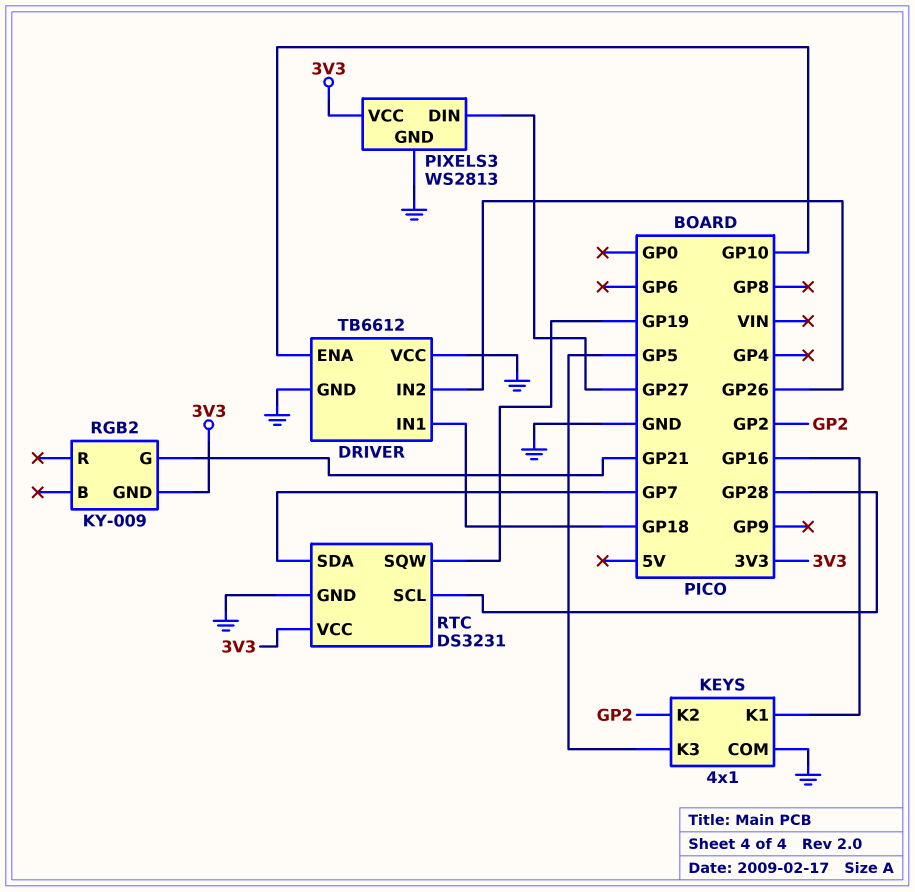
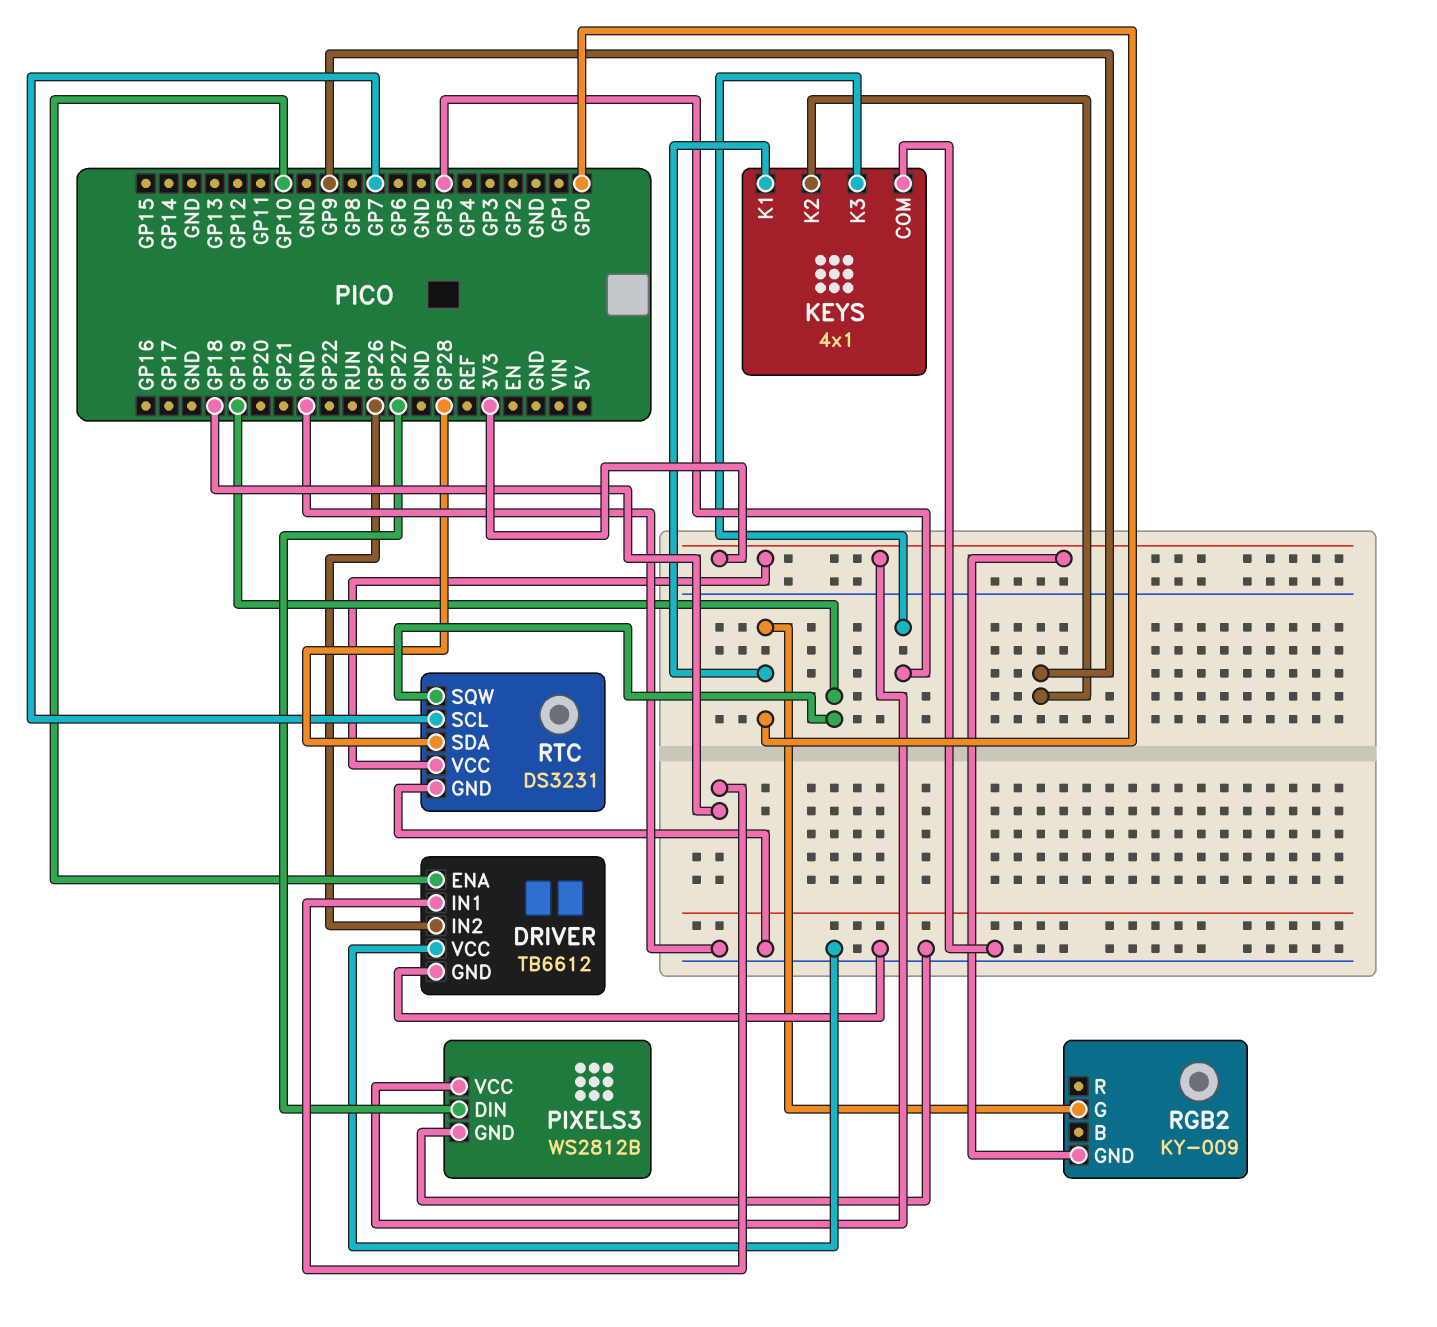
KEYS pin K1: GP16 -> GP0
KEYS pin K2: GP2 -> GP9
PIXELS3: WS2813 -> WS2812B
RGB2 pin G: GP21 -> GP0
RTC pin SCL: GP28 -> GP7
RTC pin SDA: GP7 -> GP28

